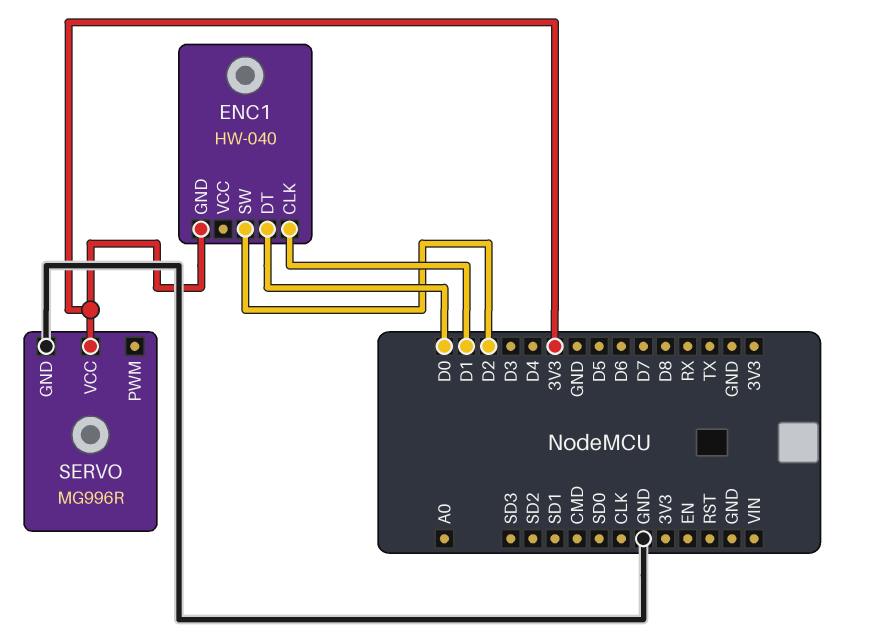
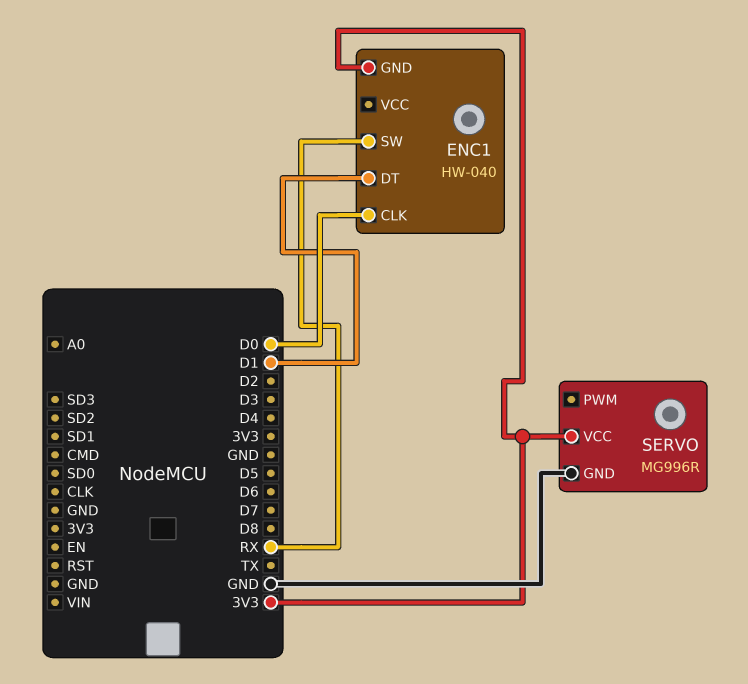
ENC1 pin CLK: D1 -> D0
ENC1 pin DT: D0 -> D1
ENC1 pin SW: D2 -> RX

